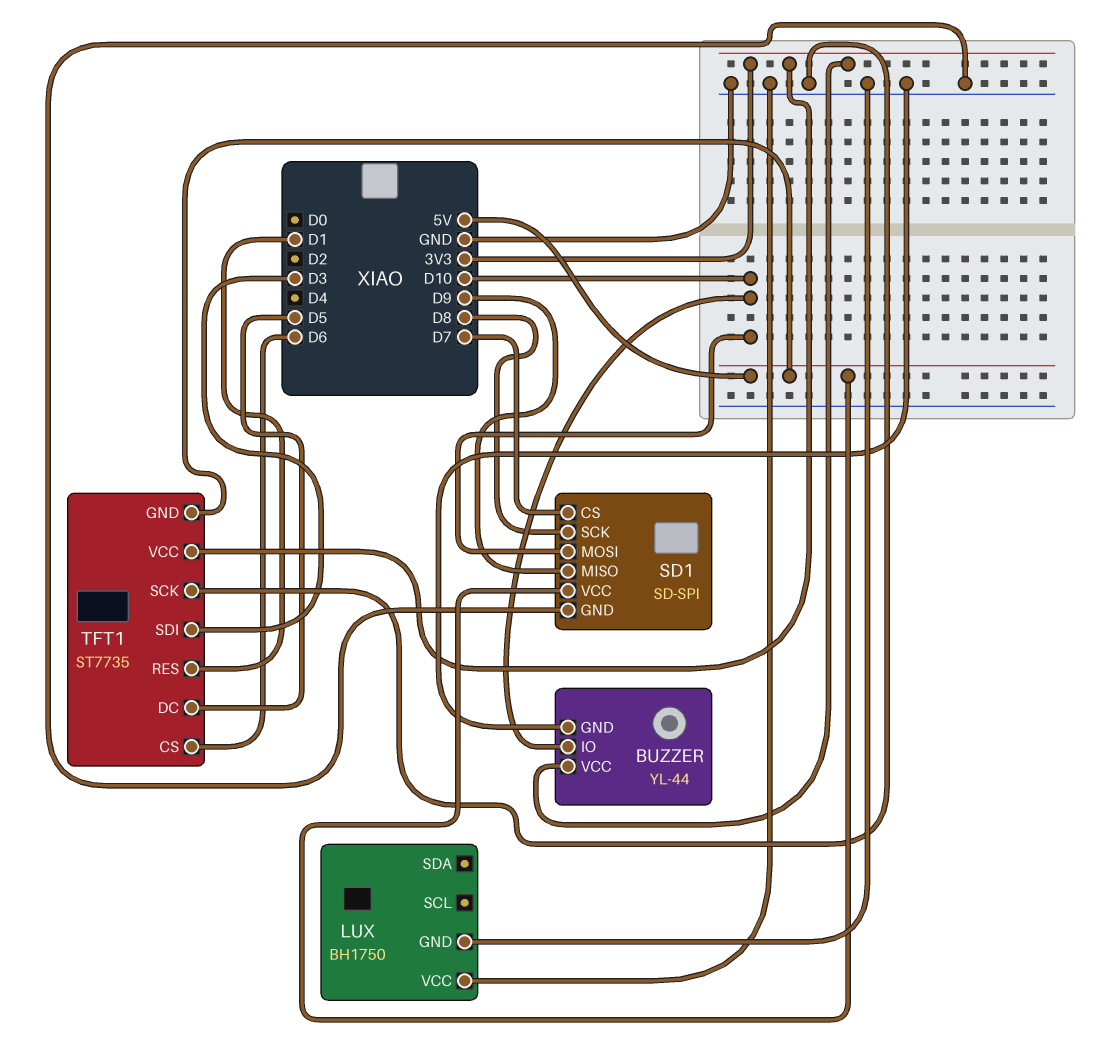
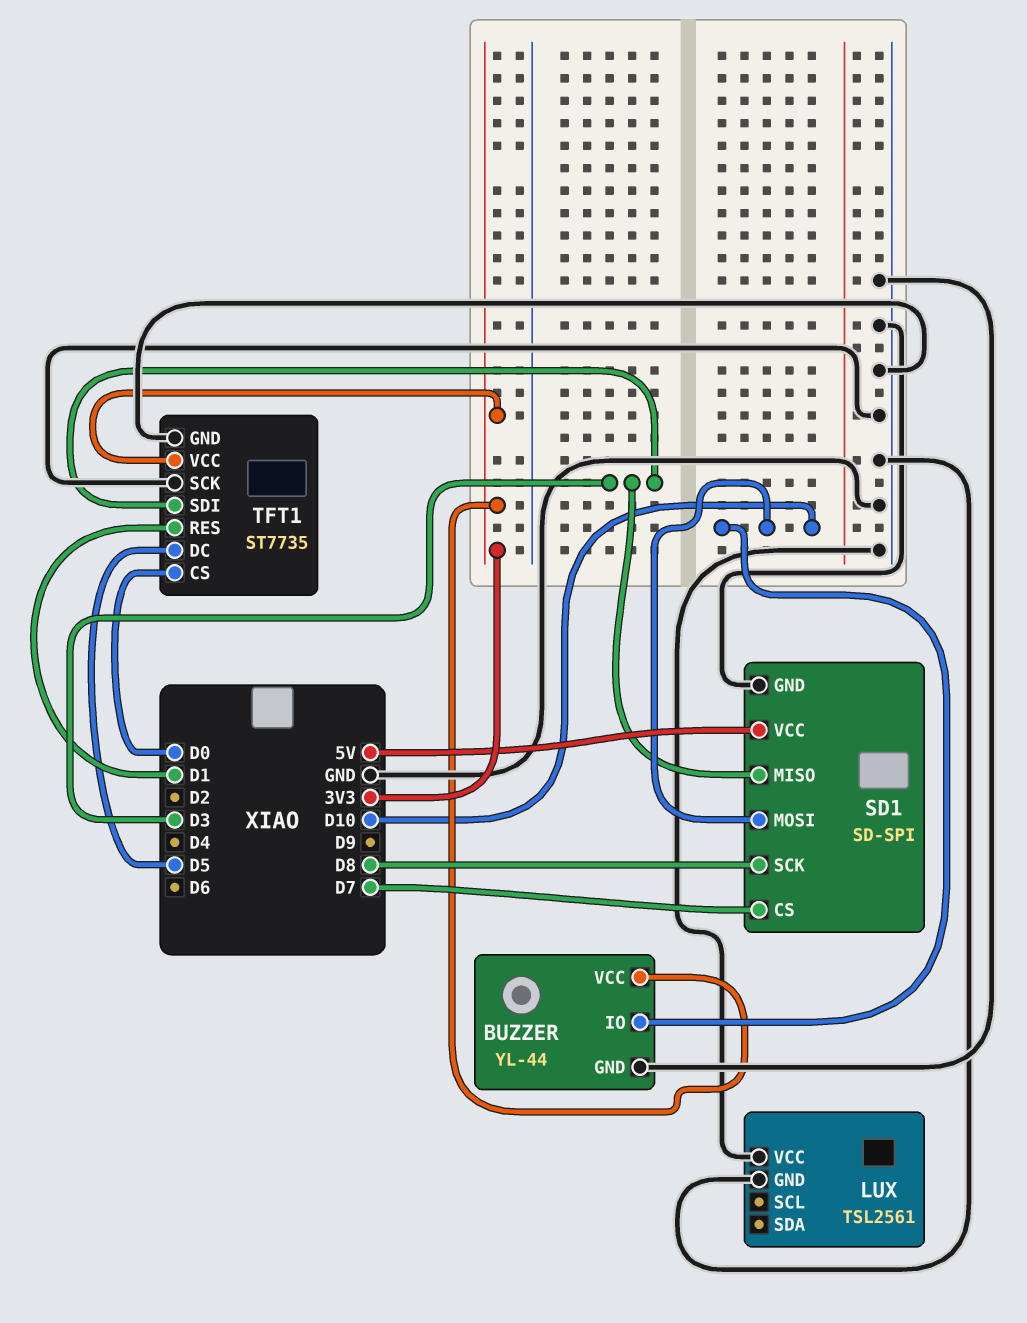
LUX: BH1750 -> TSL2561
SD1 pin MISO: D9 -> D3
TFT1 pin CS: D6 -> D0
TFT1 pin GND: 5V -> GND

